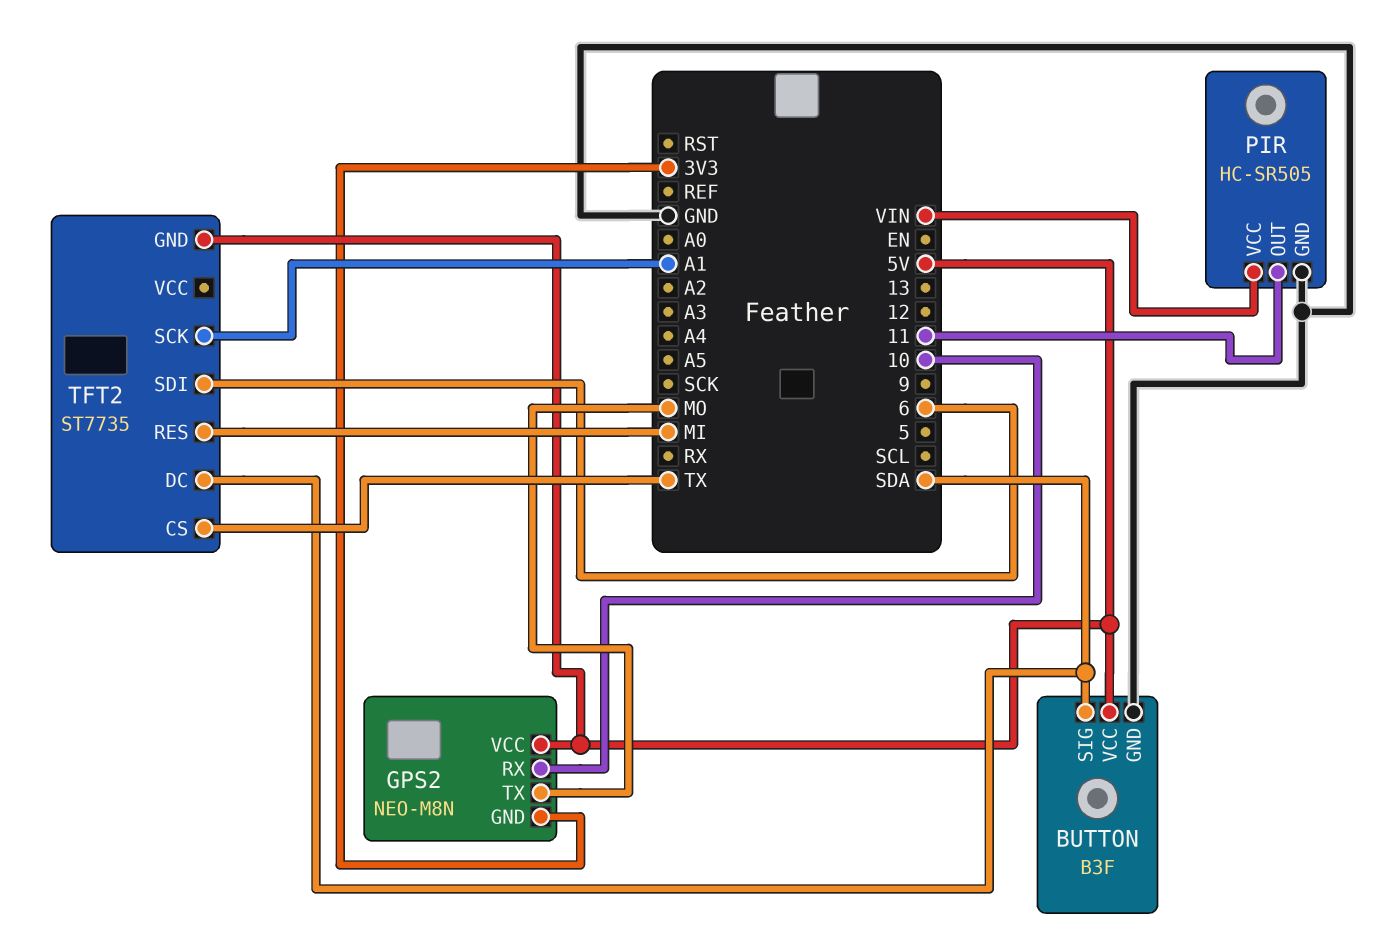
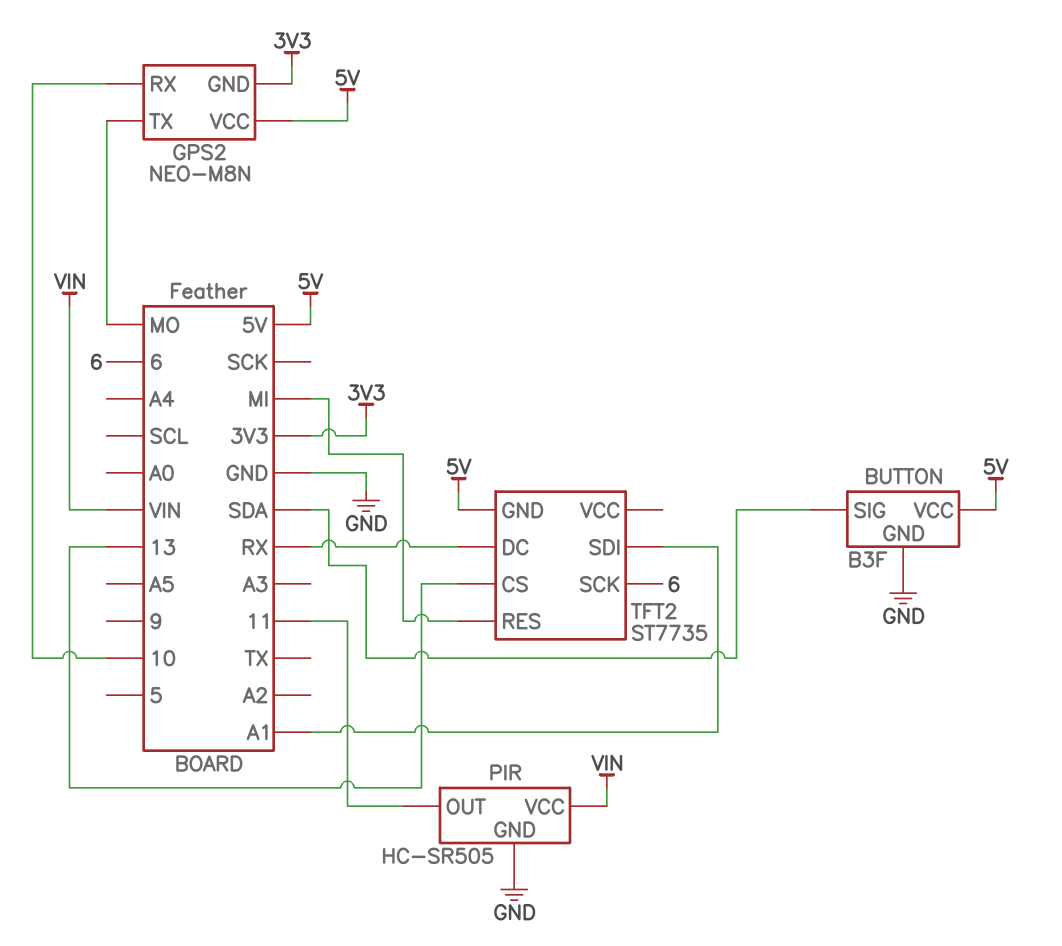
TFT2 pin CS: TX -> 13
TFT2 pin DC: SDA -> RX
TFT2 pin SCK: A1 -> 6
TFT2 pin SDI: 6 -> A1

